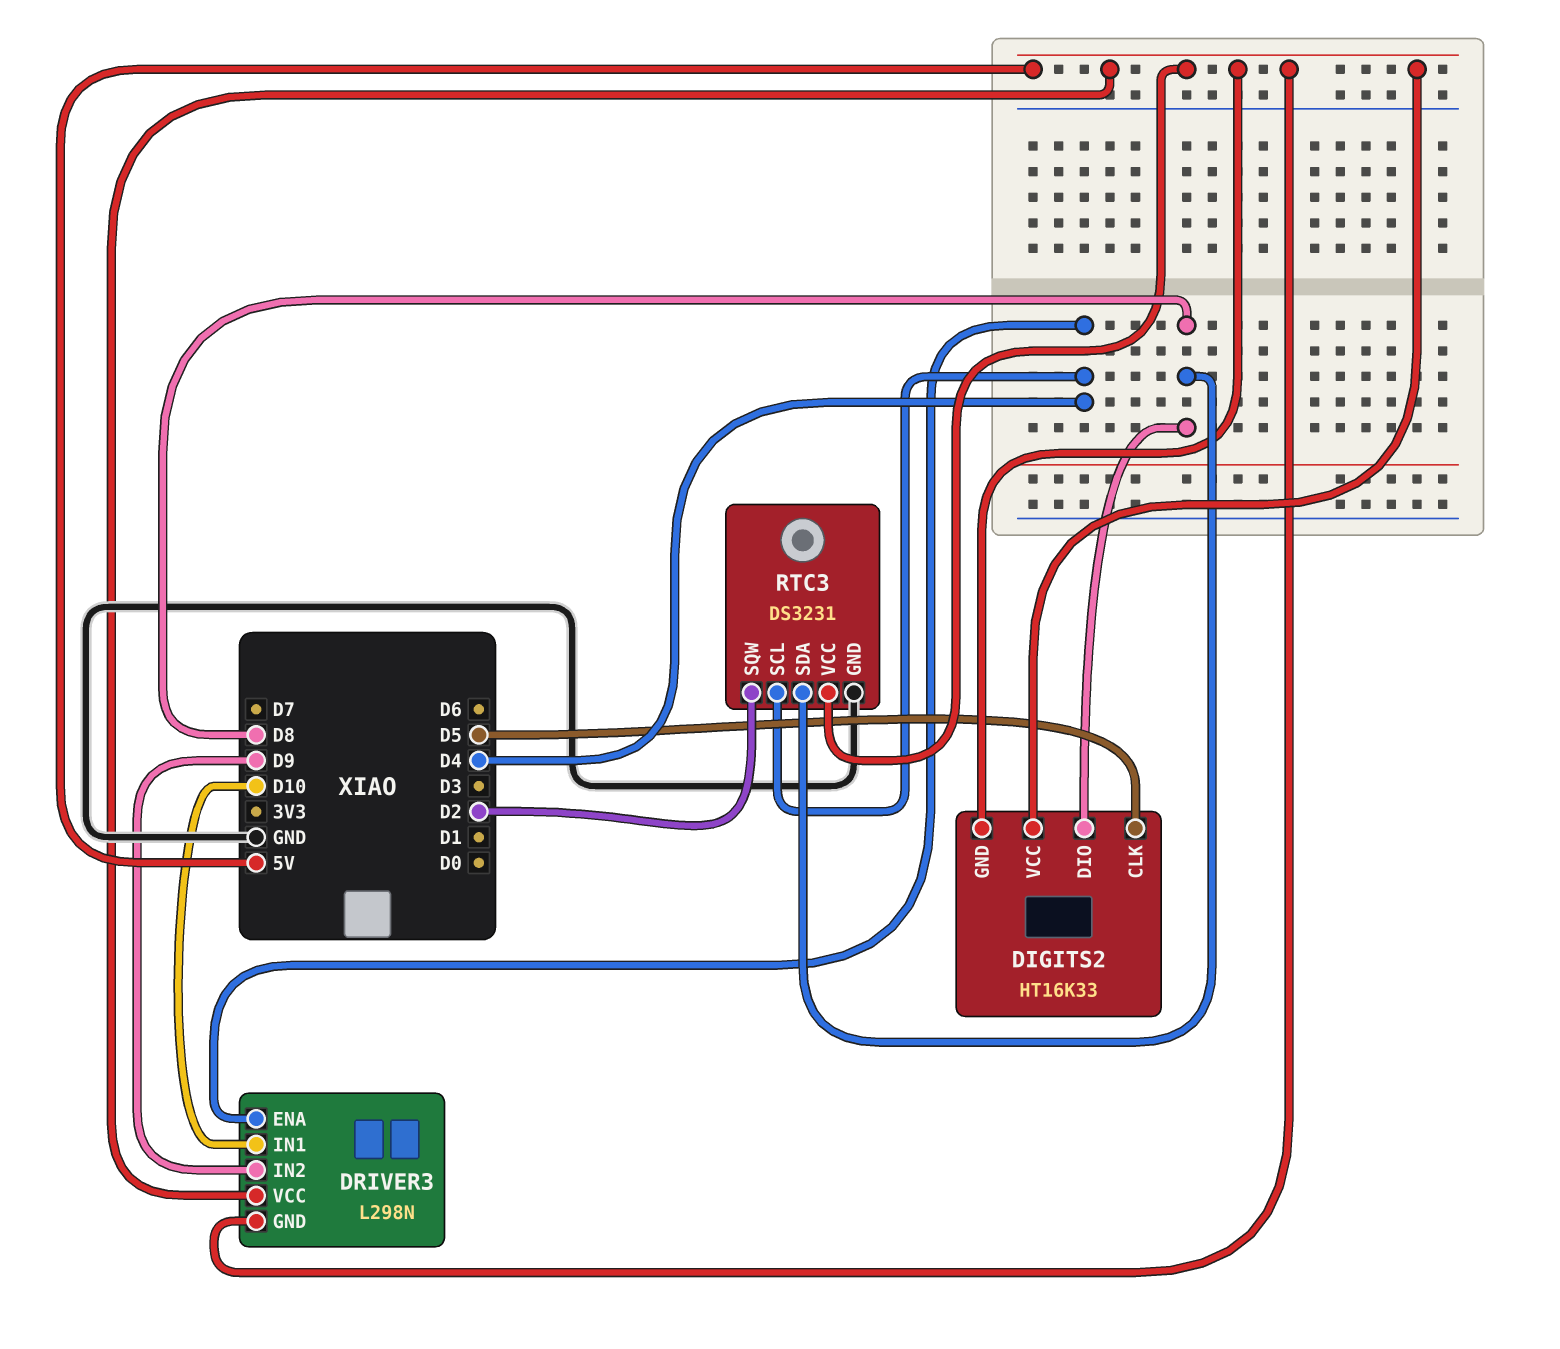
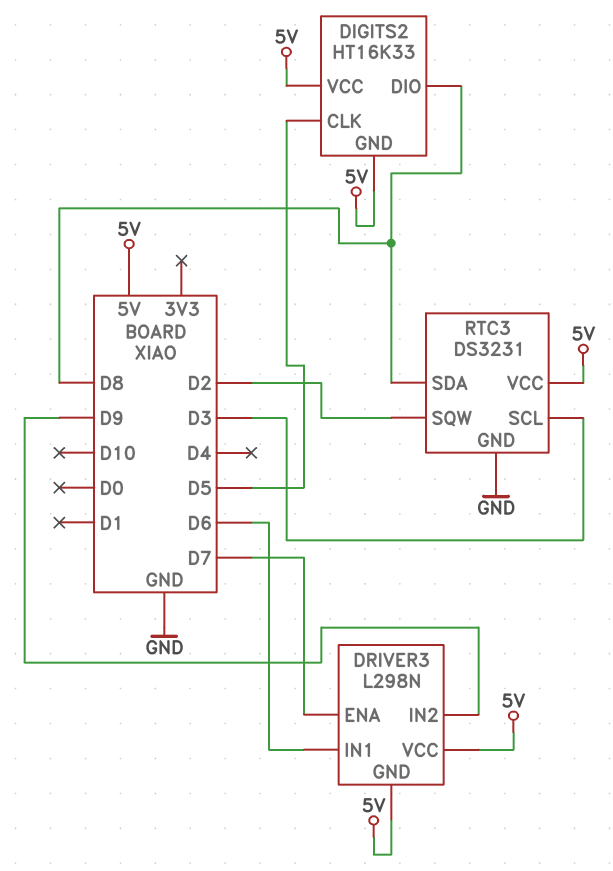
DRIVER3 pin ENA: D4 -> D7
DRIVER3 pin IN1: D10 -> D6
RTC3 pin SCL: D4 -> D3

